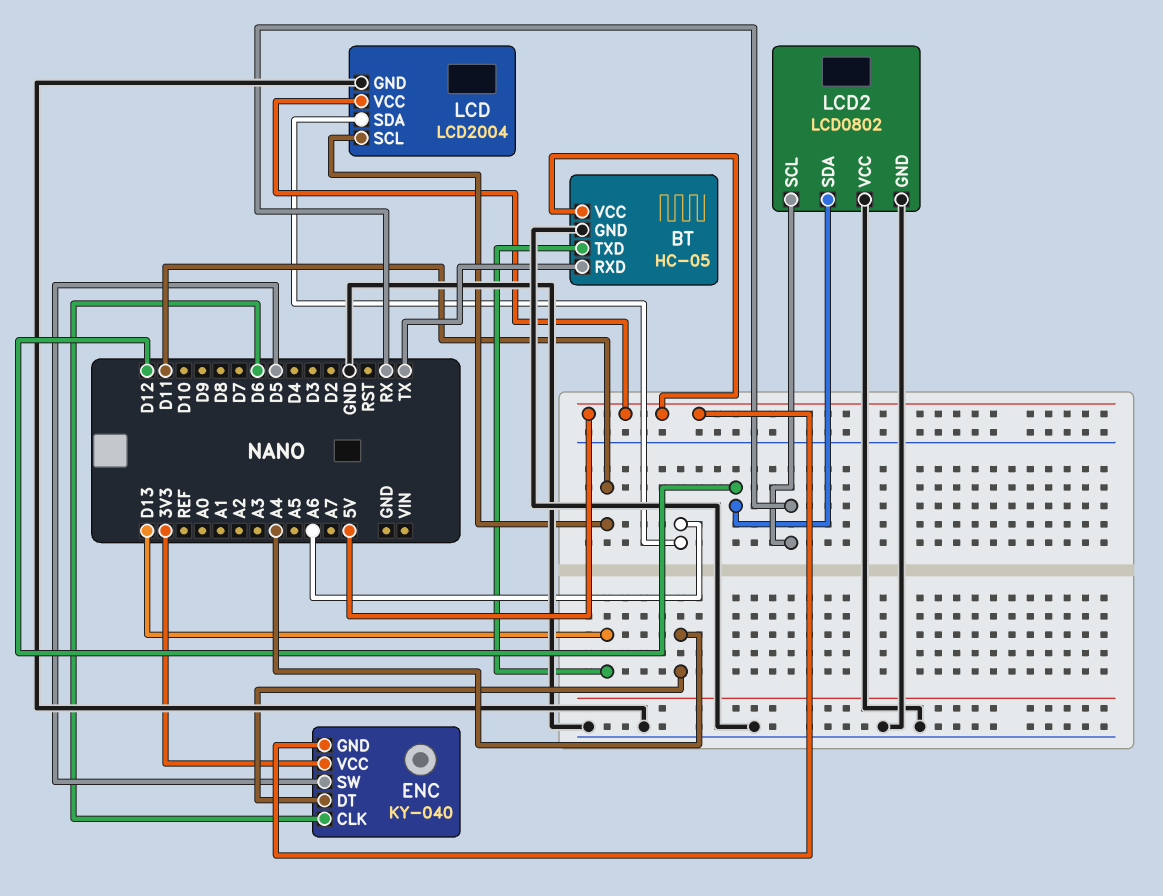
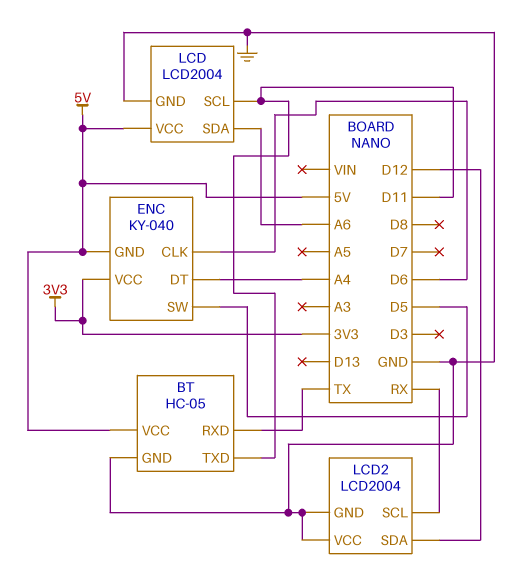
BT pin TXD: D13 -> D11
LCD2: LCD0802 -> LCD2004

